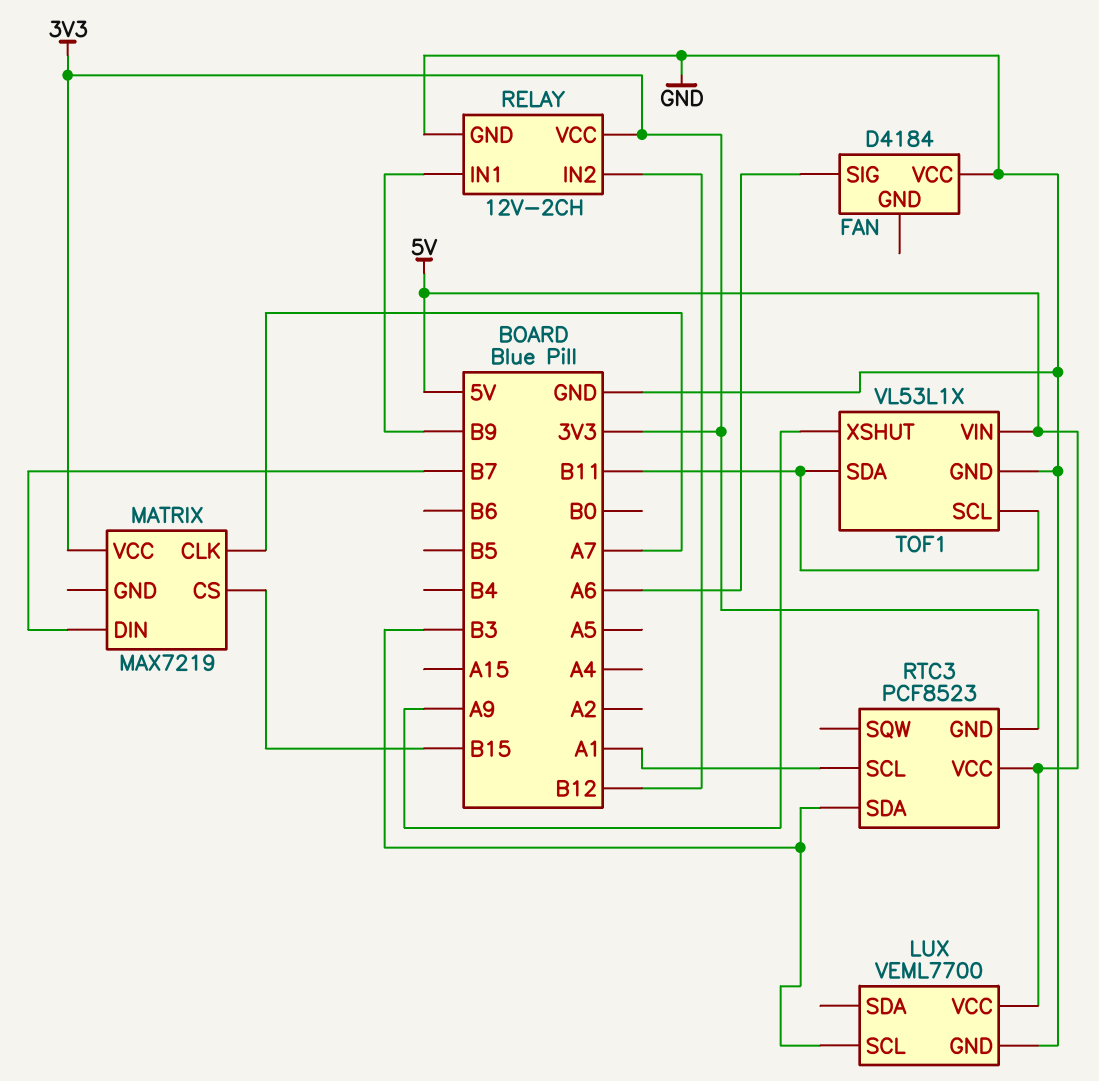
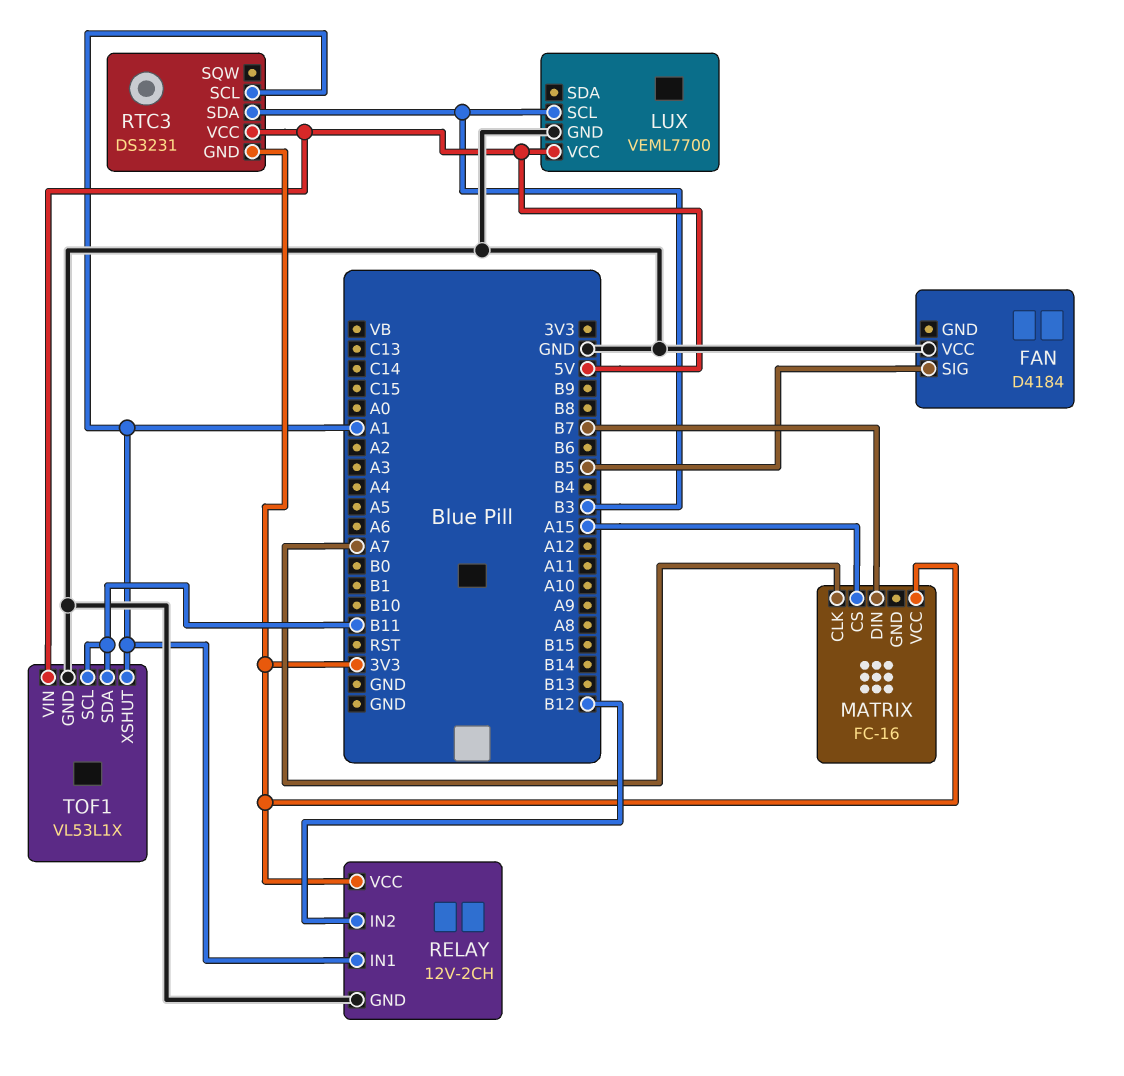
FAN pin SIG: A6 -> B5
MATRIX: MAX7219 -> FC-16
MATRIX pin CS: B15 -> A15
RELAY pin IN1: B9 -> A1
RTC3: PCF8523 -> DS3231
TOF1 pin XSHUT: A9 -> A1

